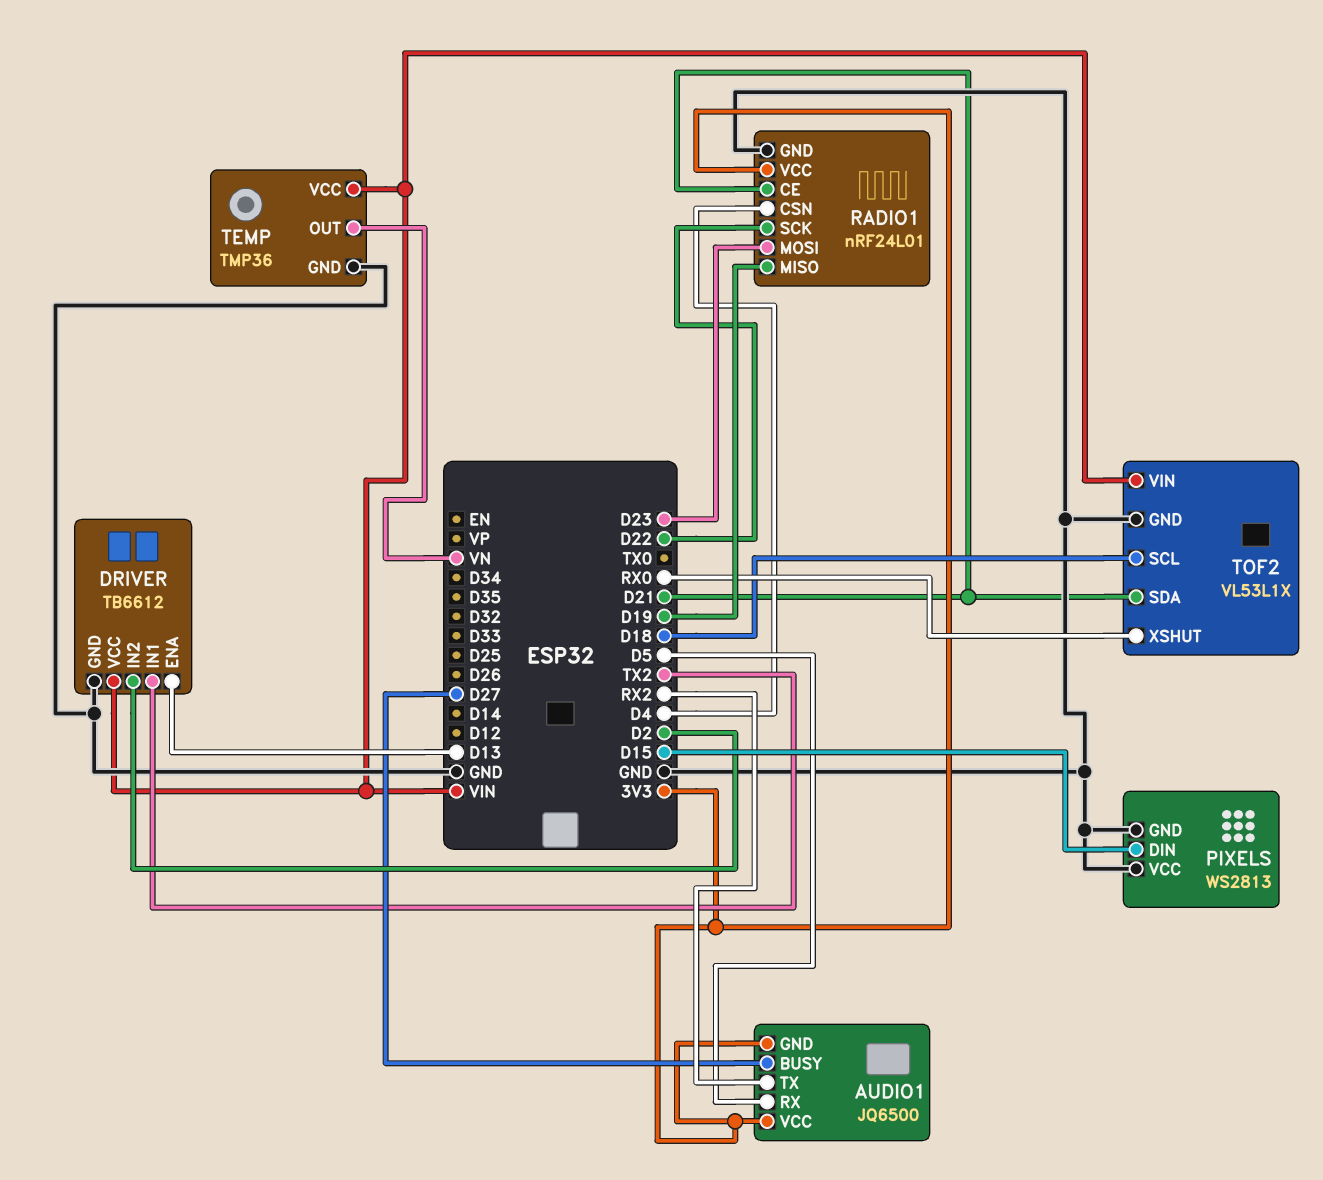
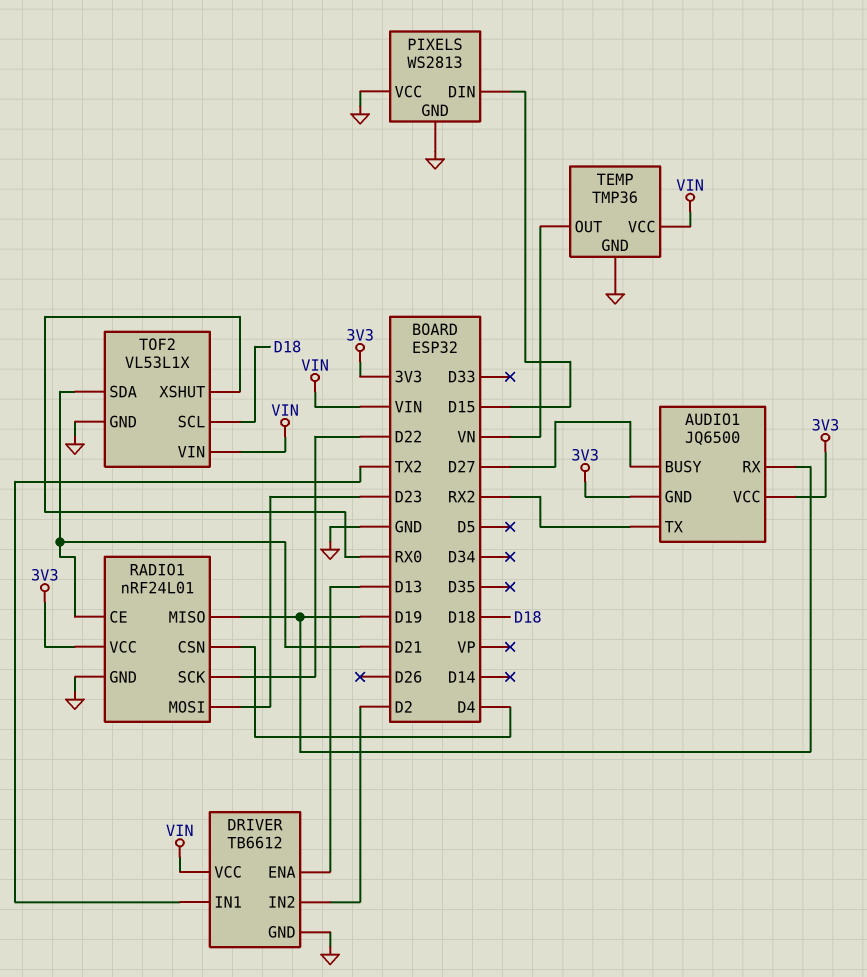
AUDIO1 pin RX: D5 -> D19

